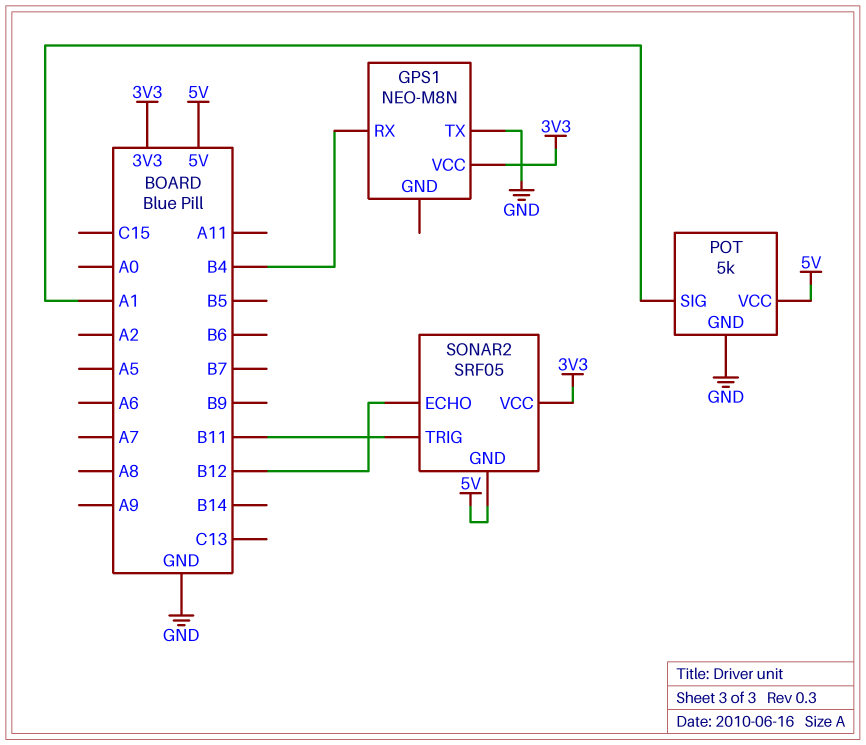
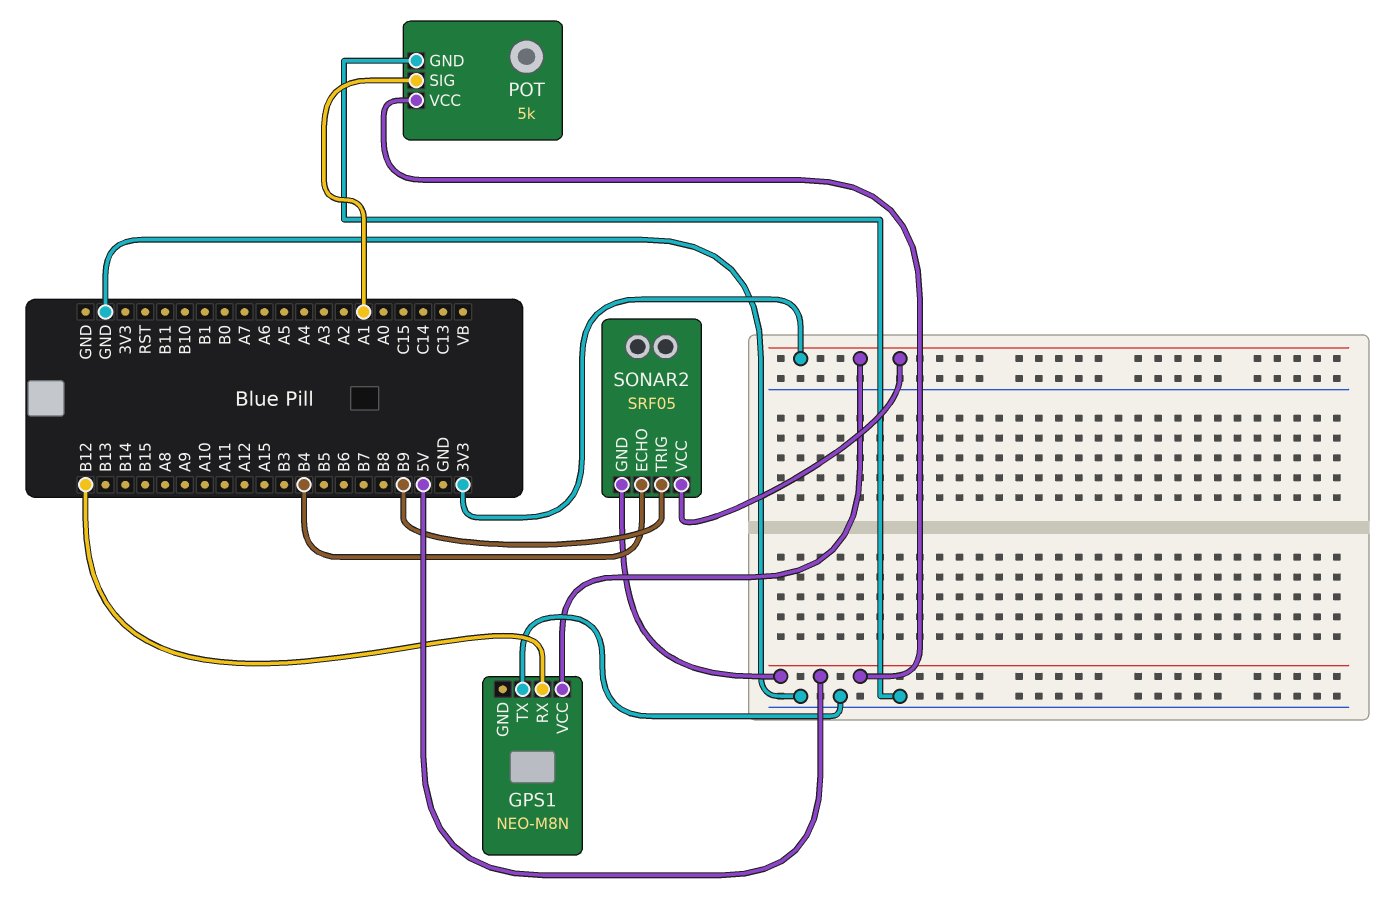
GPS1 pin RX: B4 -> B12
SONAR2 pin ECHO: B12 -> B4
SONAR2 pin TRIG: B11 -> B9

